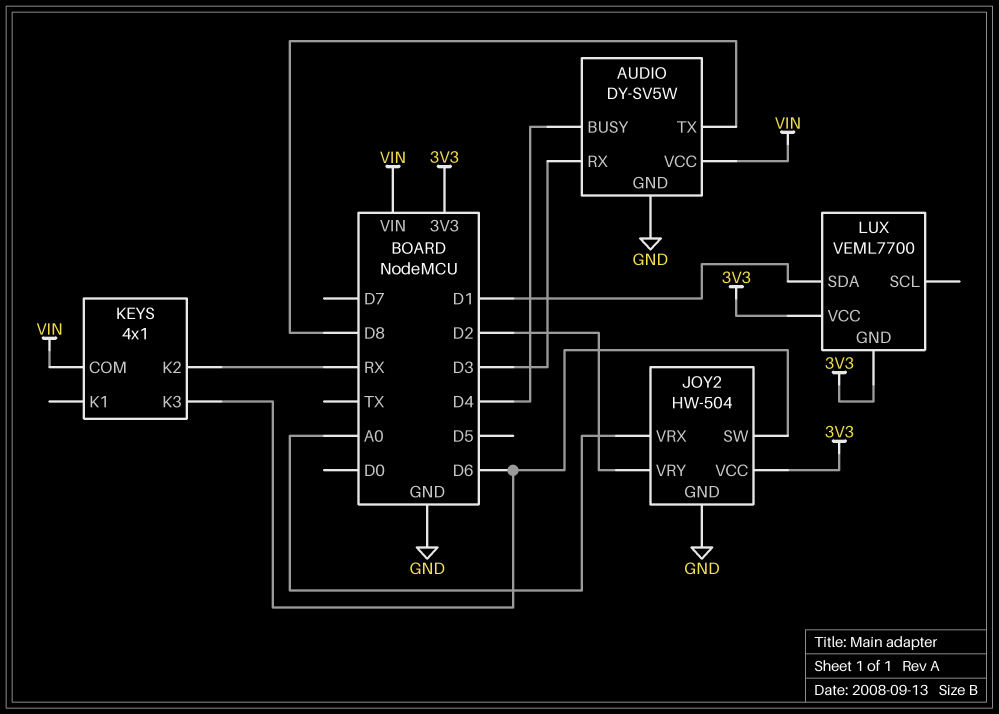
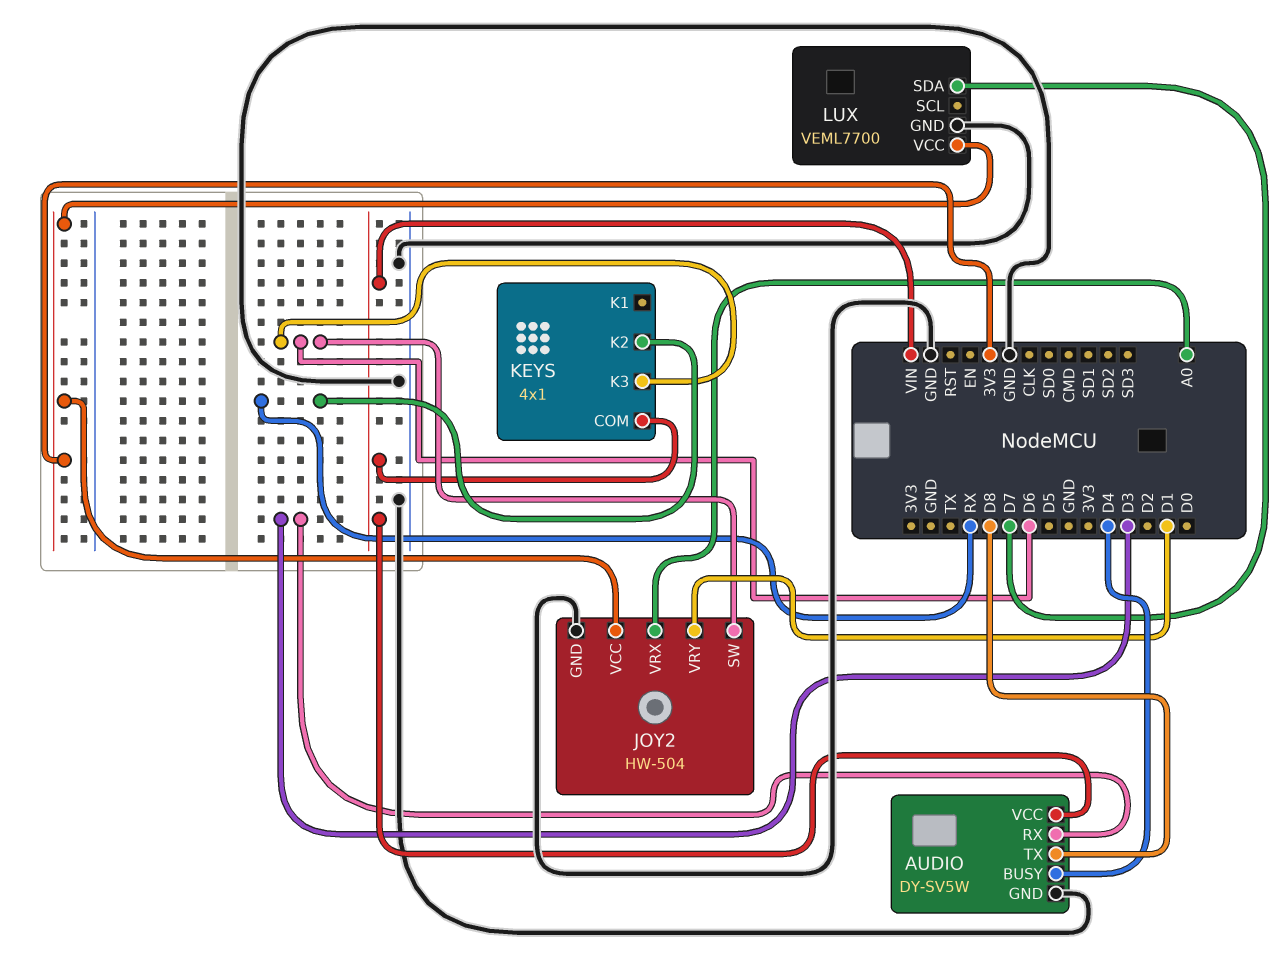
JOY2 pin VRY: D2 -> D1
LUX pin GND: 3V3 -> GND
LUX pin SDA: D1 -> D7

